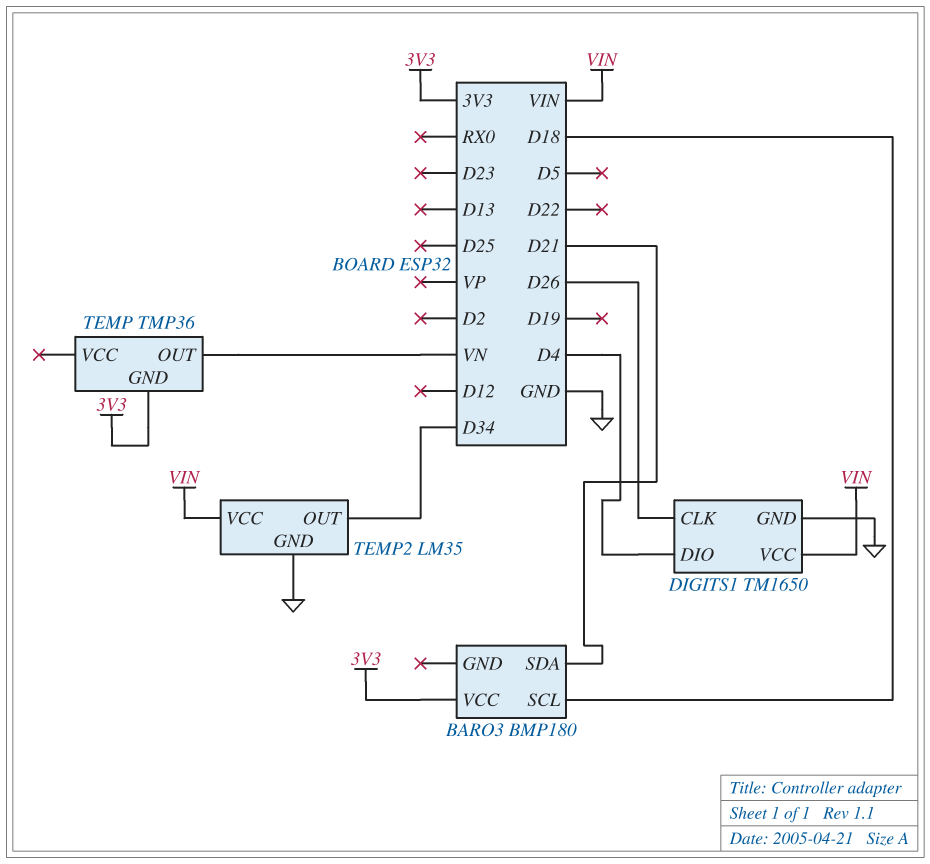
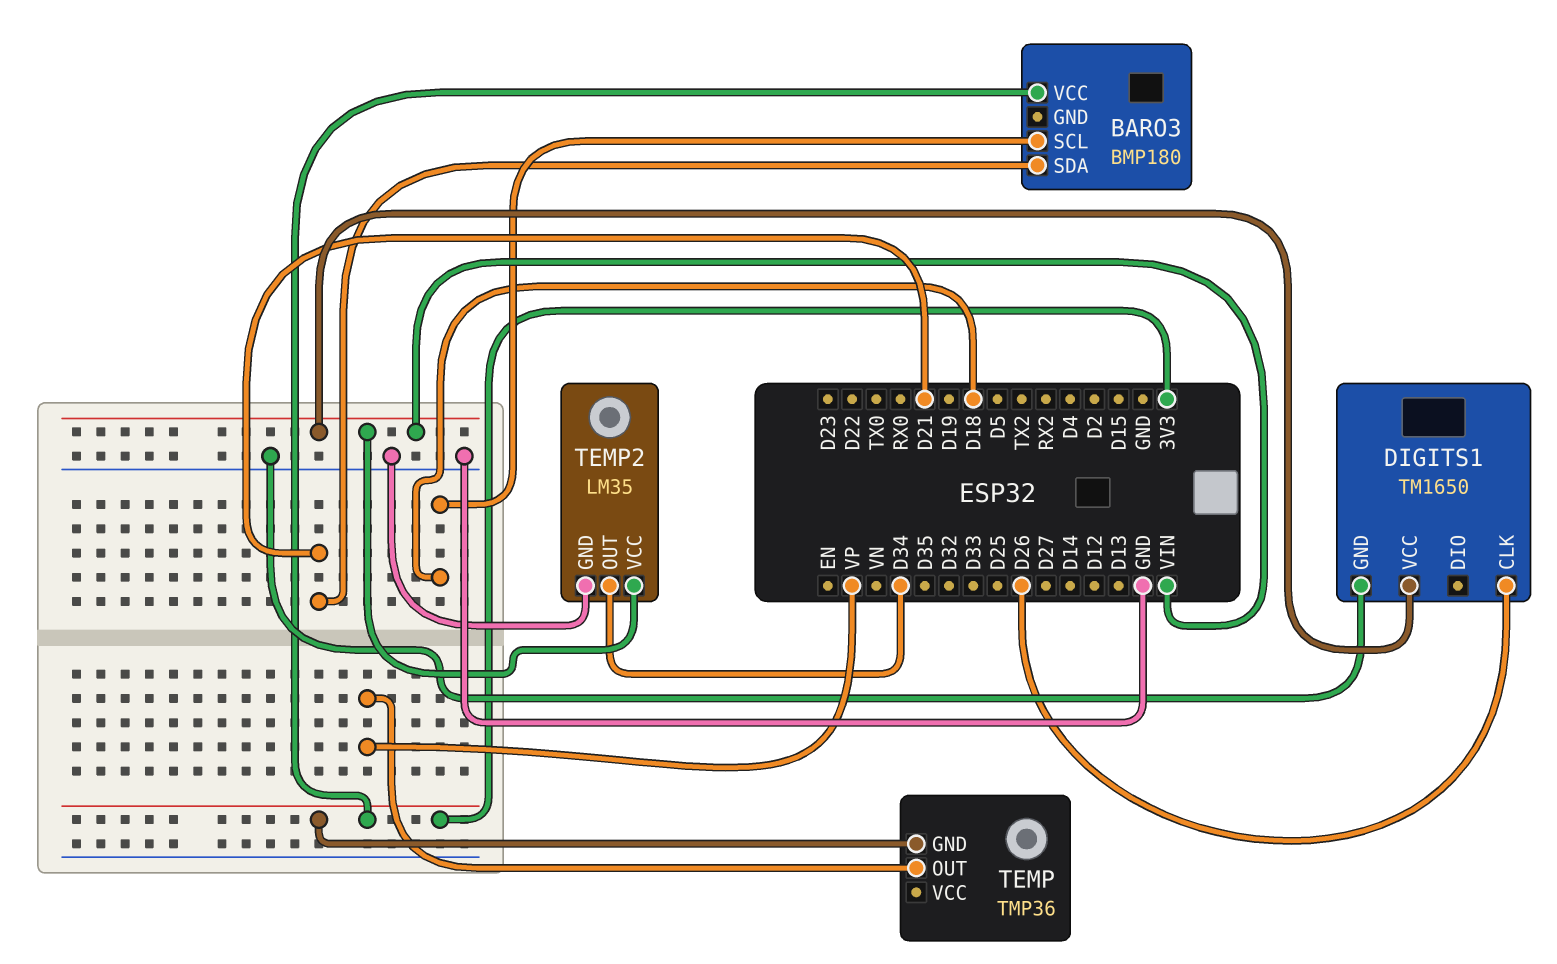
DIGITS1 pin DIO: D4 -> none
TEMP pin OUT: VN -> VP

